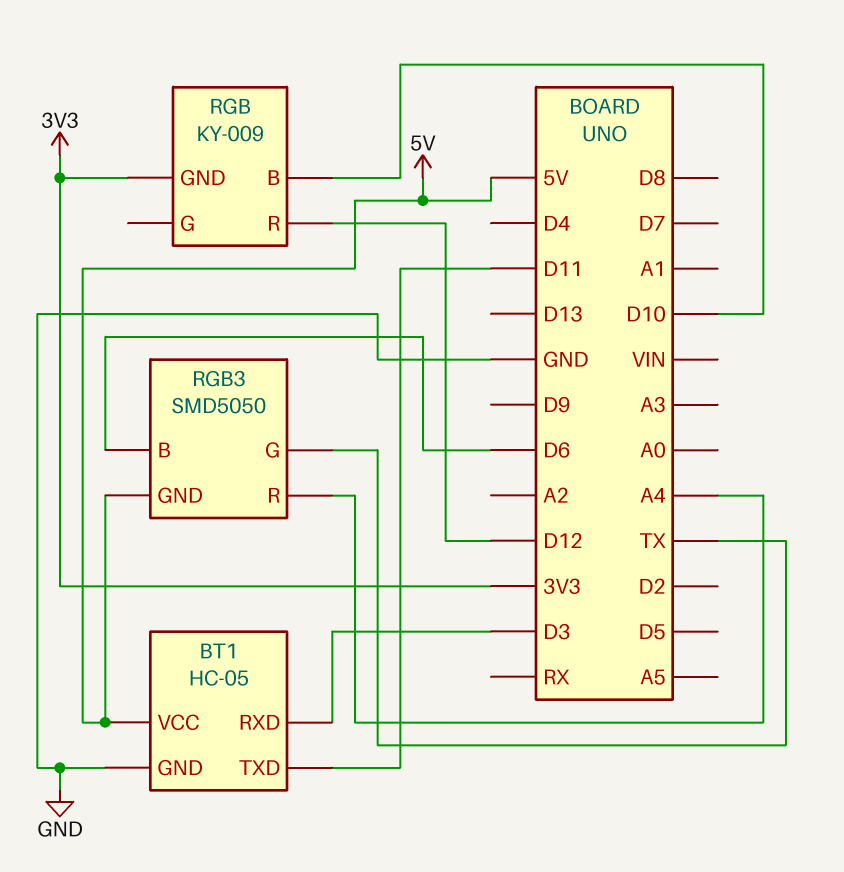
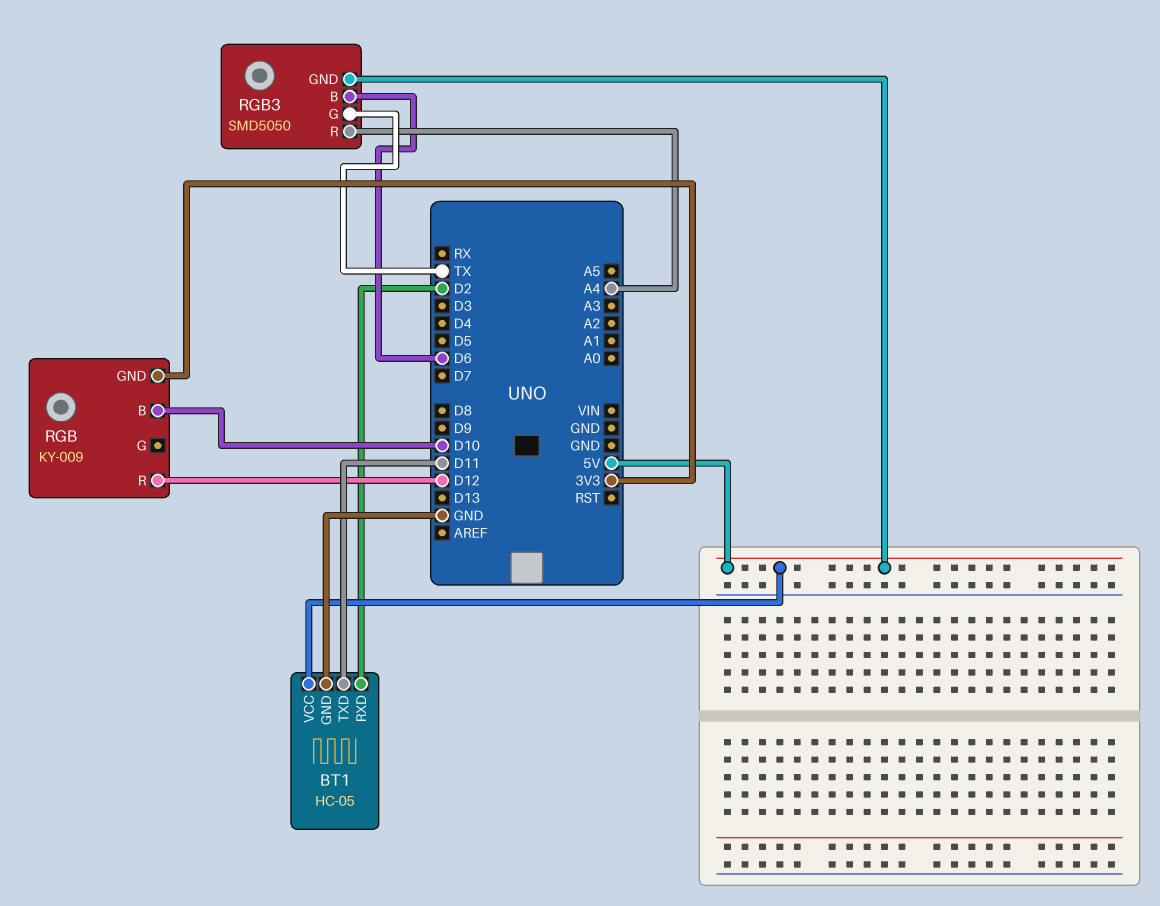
BT1 pin RXD: D3 -> D2

